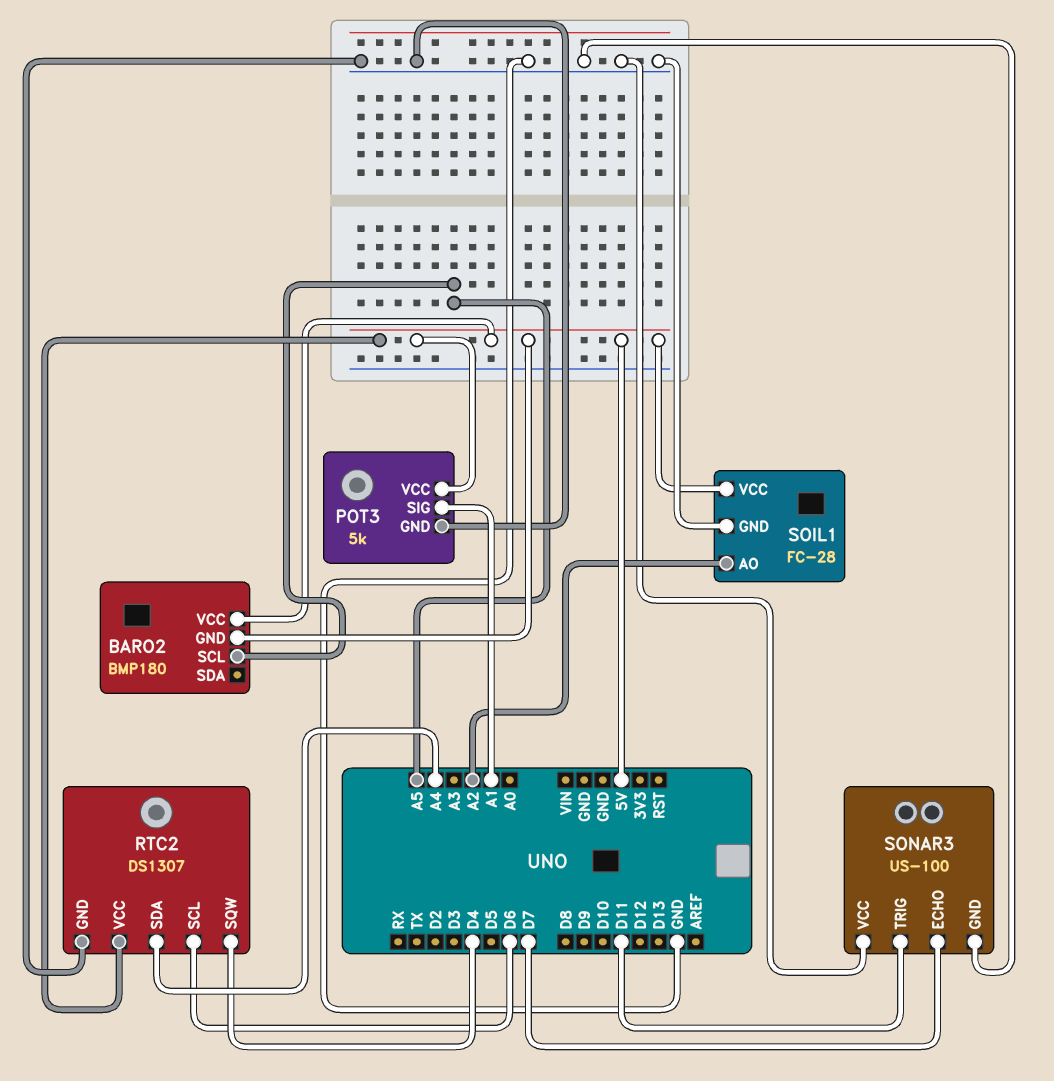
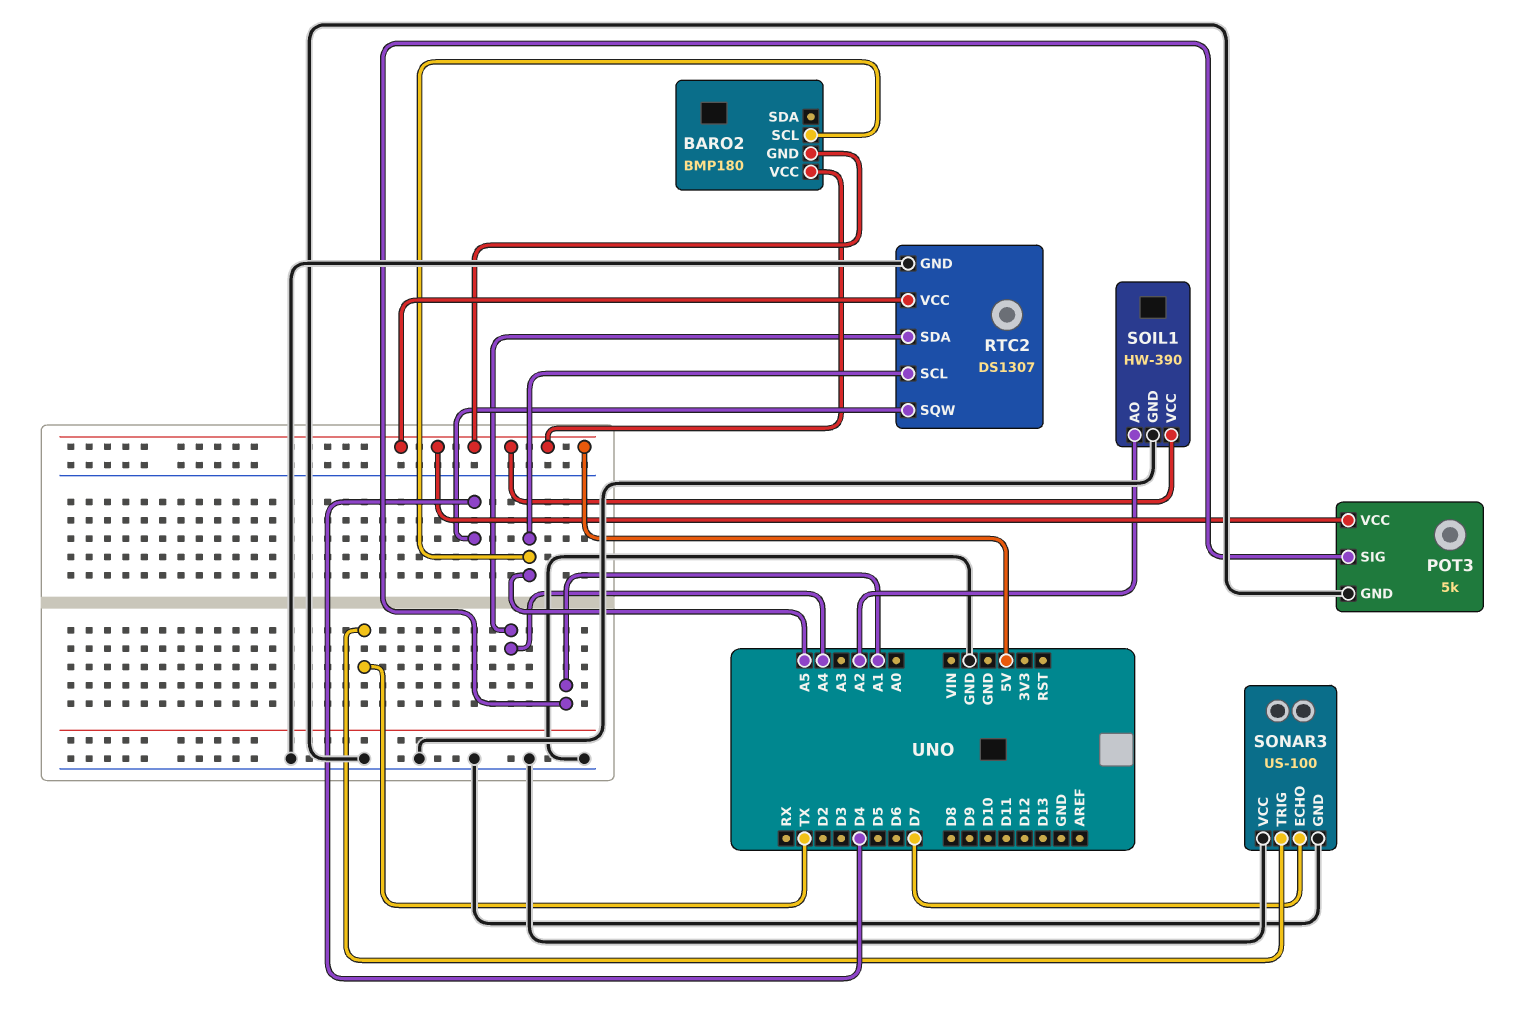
RTC2 pin SCL: D6 -> A5
SOIL1: FC-28 -> HW-390
SONAR3 pin TRIG: D11 -> TX

